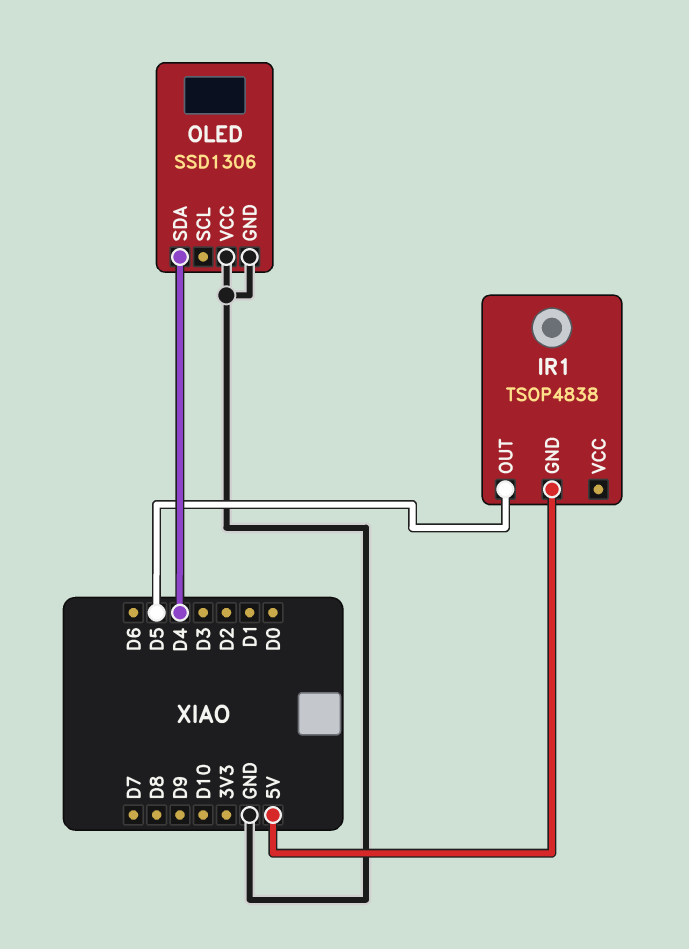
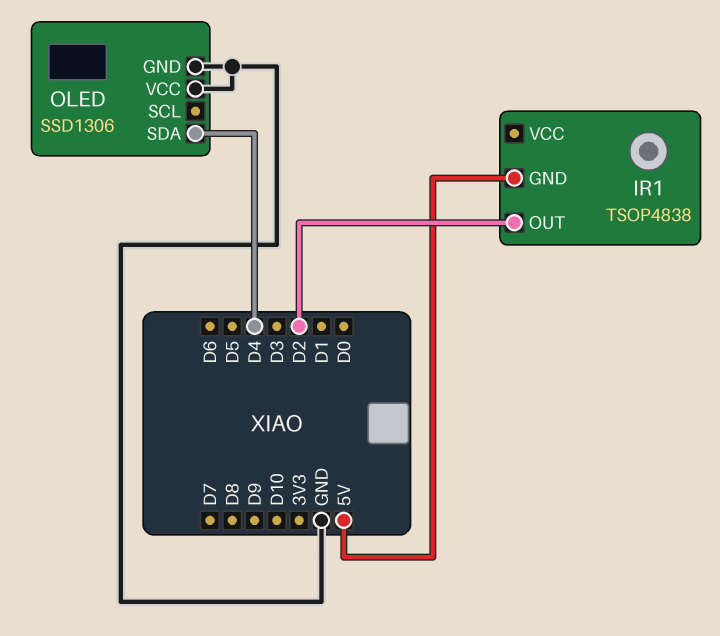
IR1 pin OUT: D5 -> D2

